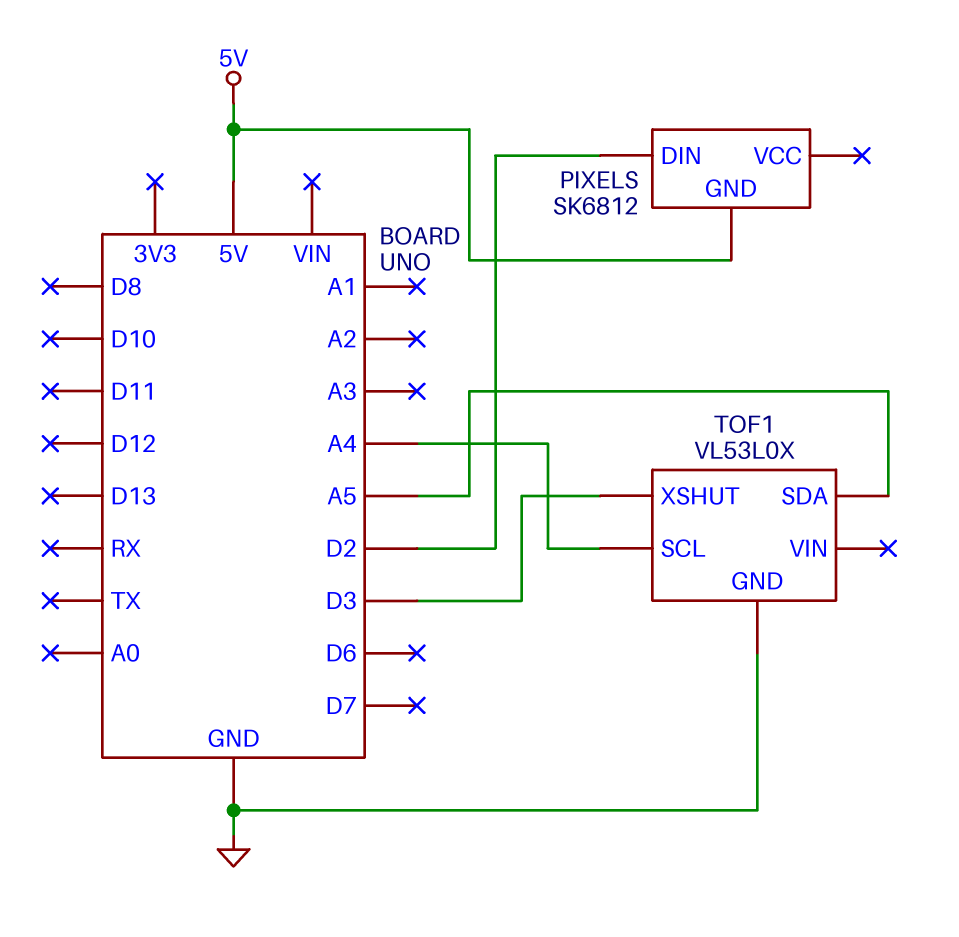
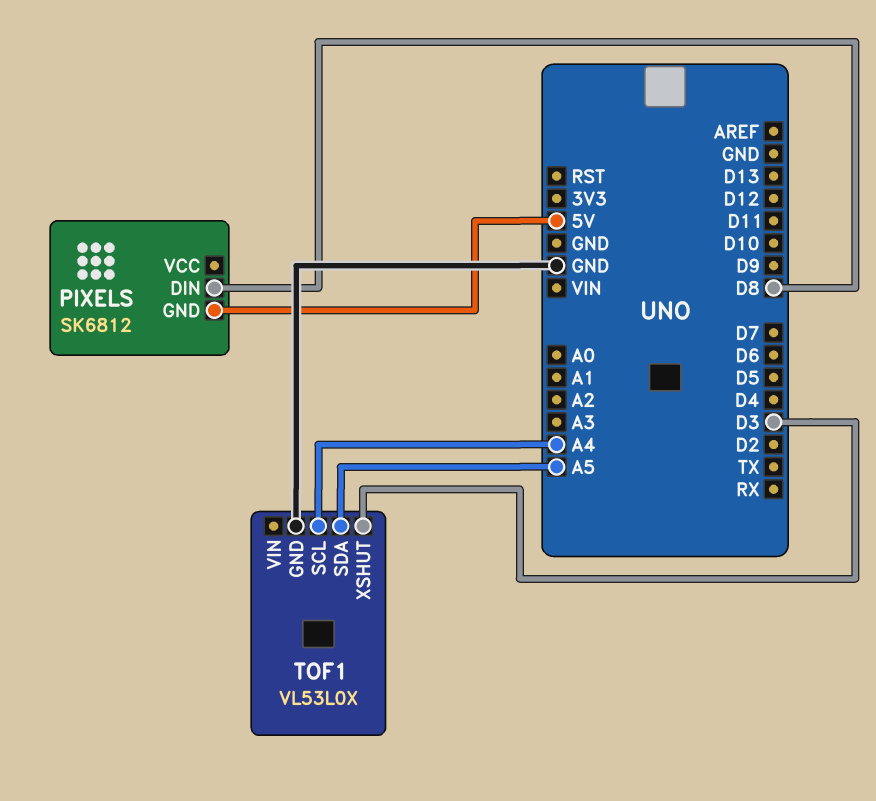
PIXELS pin DIN: D2 -> D8

